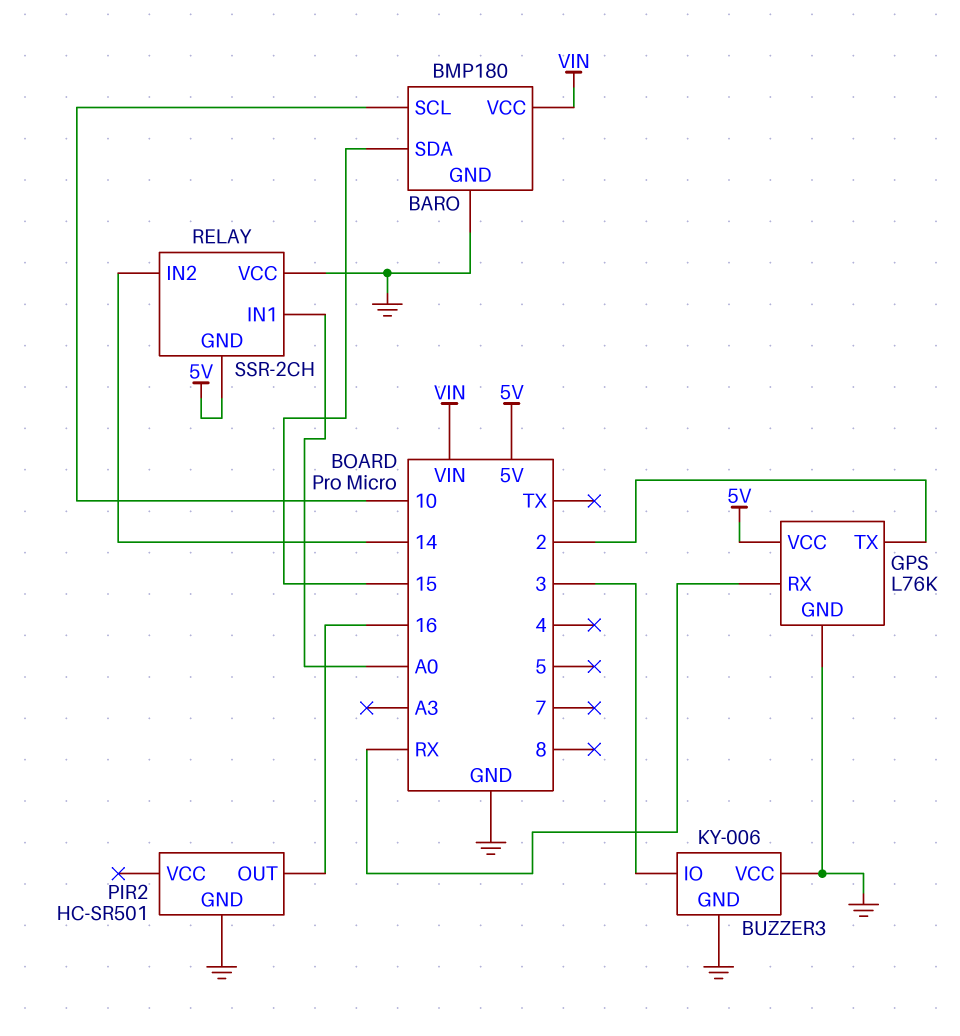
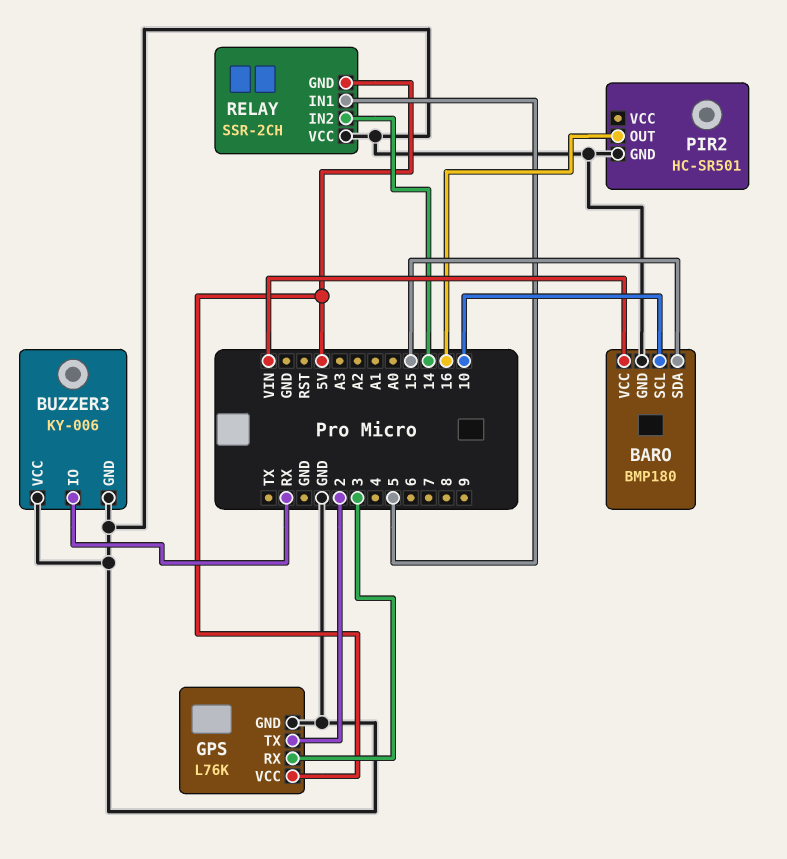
BUZZER3 pin IO: 3 -> RX
GPS pin RX: RX -> 3
RELAY pin IN1: A0 -> 5

